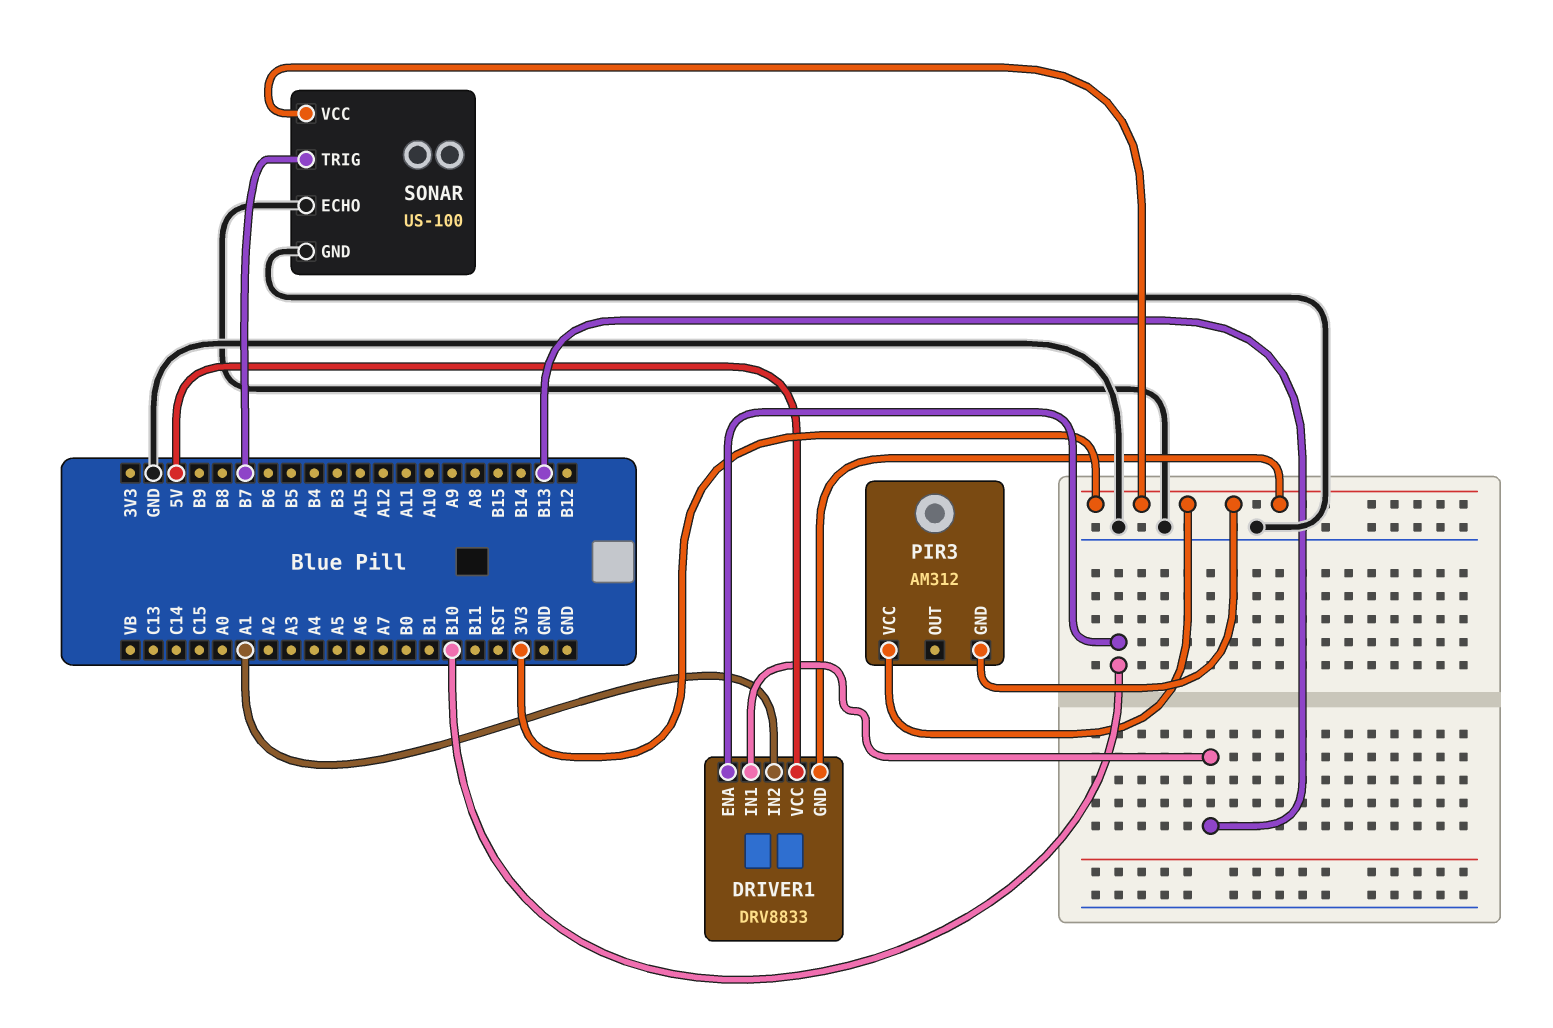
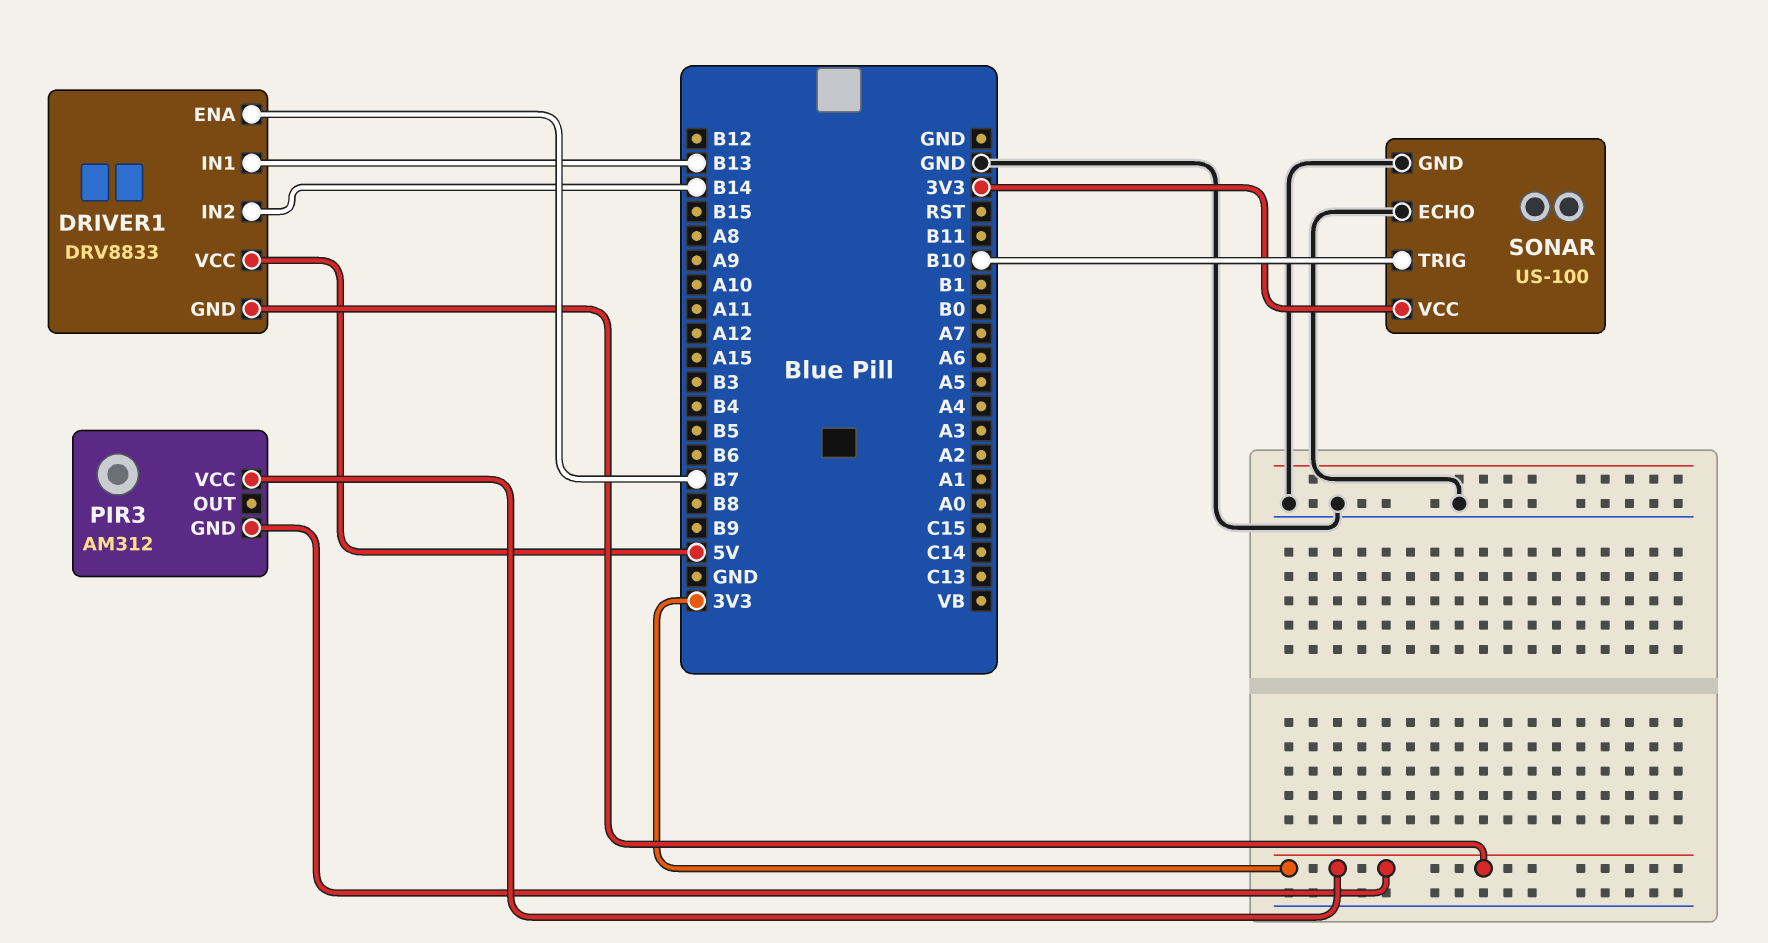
DRIVER1 pin ENA: B10 -> B7
DRIVER1 pin IN2: A1 -> B14
SONAR pin TRIG: B7 -> B10

